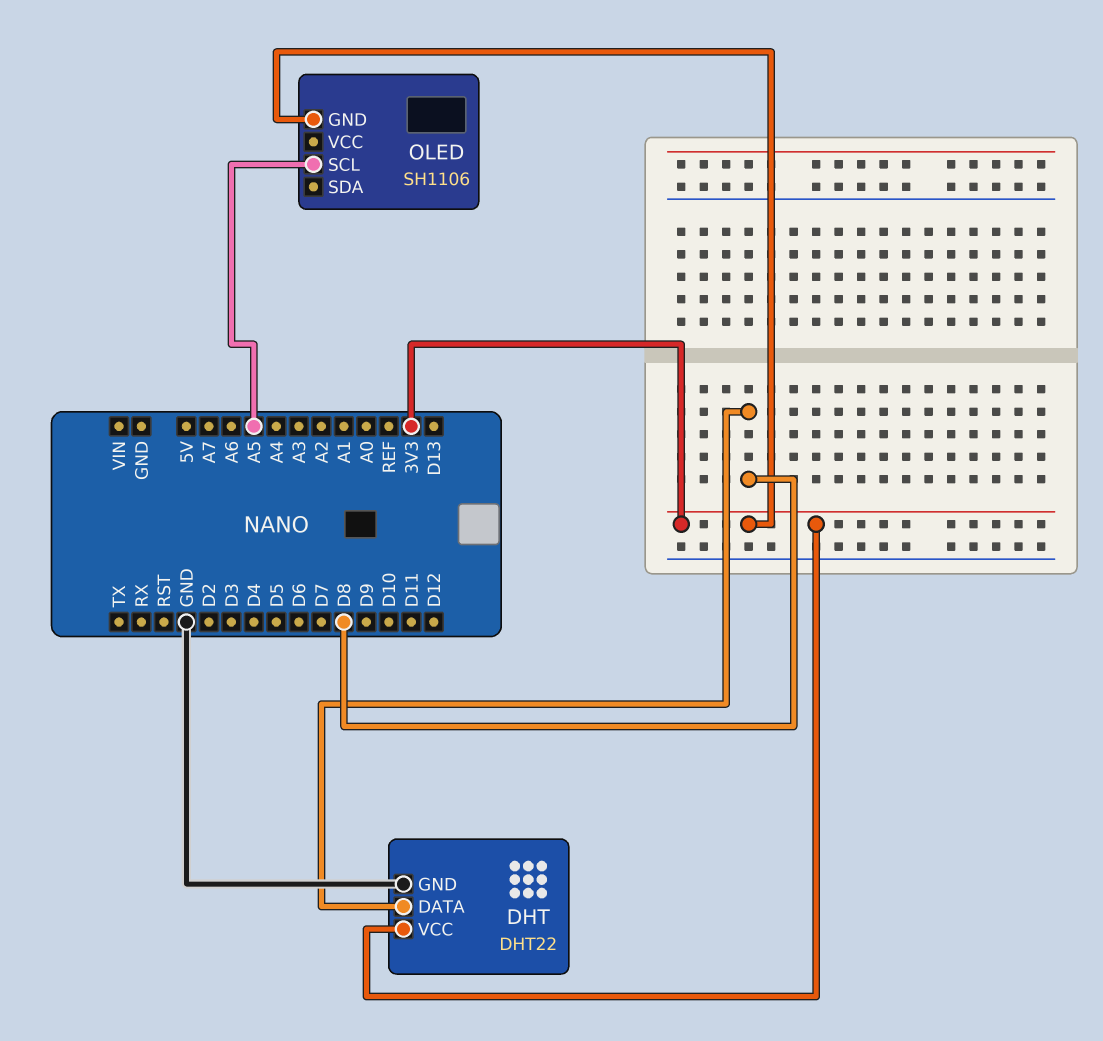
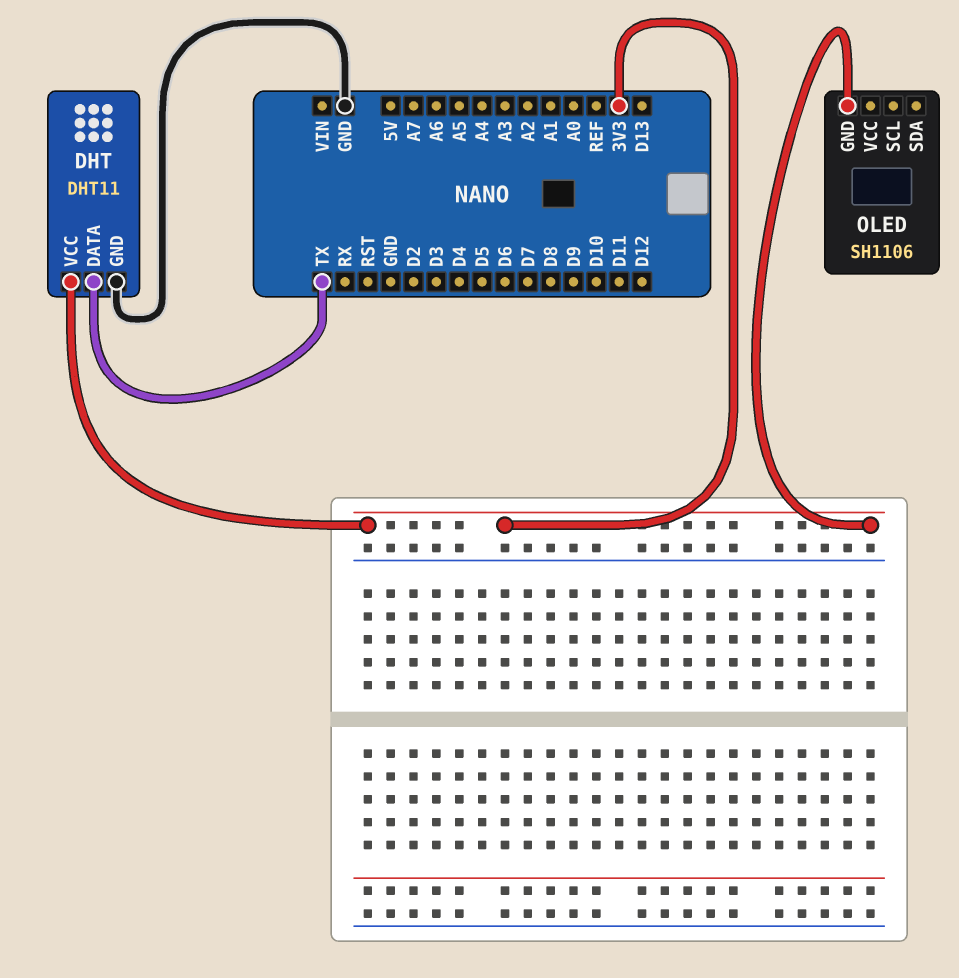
DHT: DHT22 -> DHT11
DHT pin DATA: D8 -> TX
OLED pin SCL: A5 -> none

